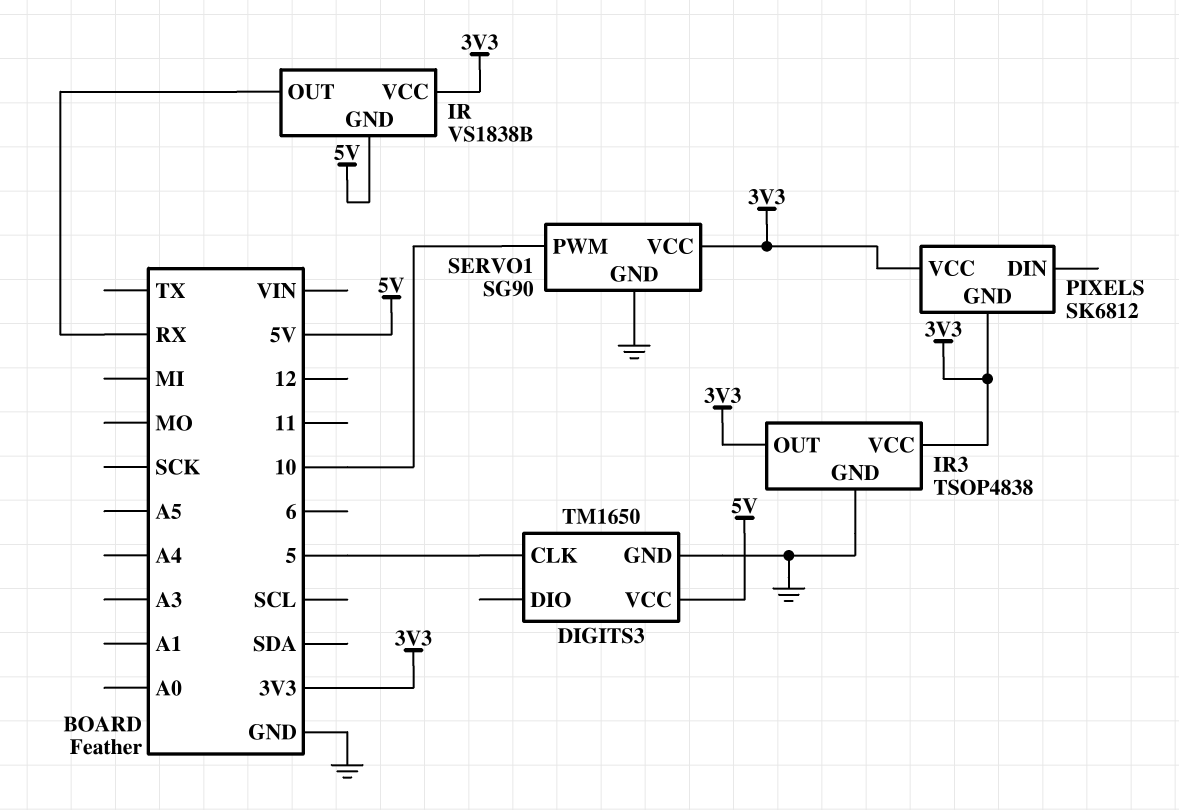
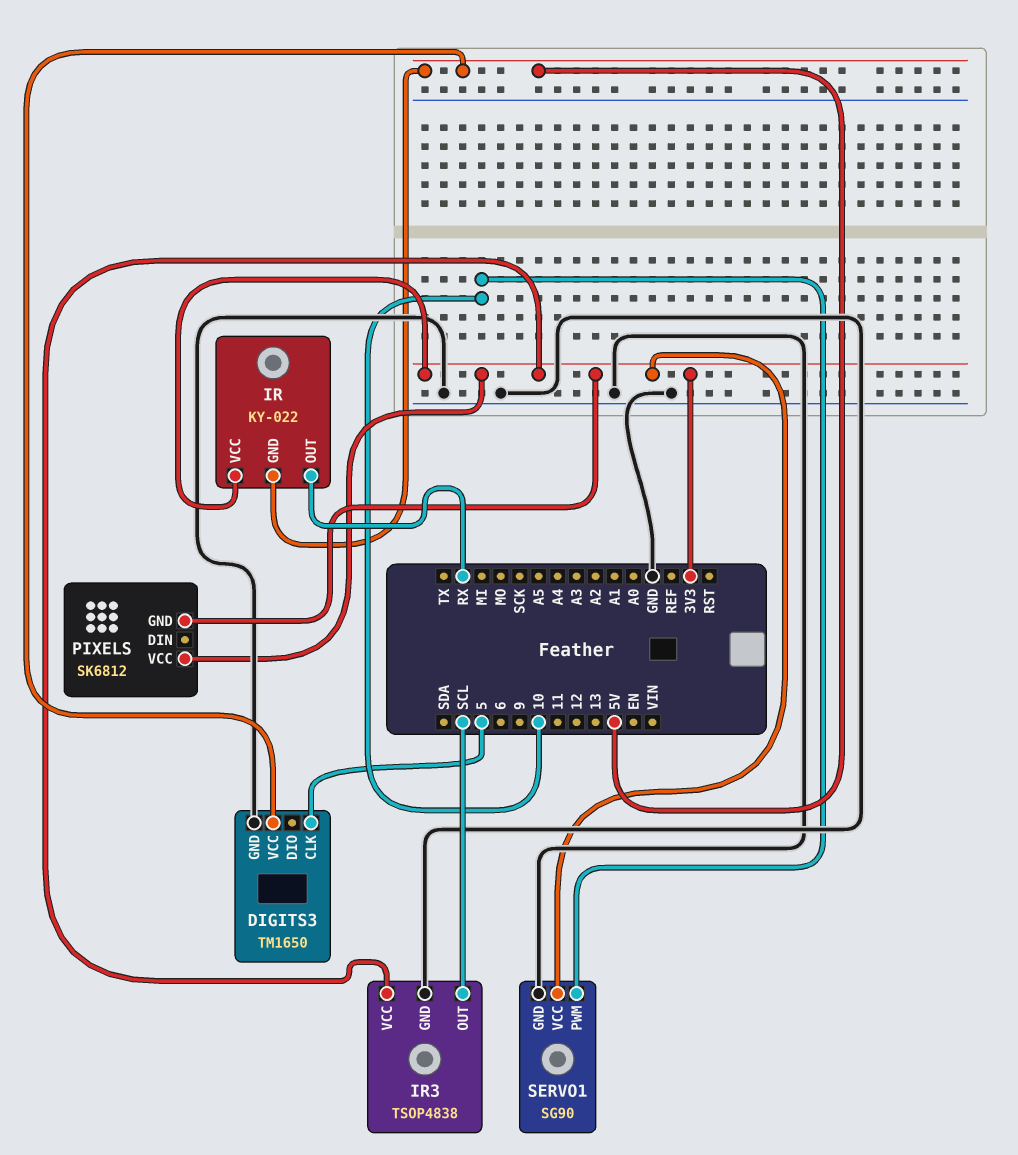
IR: VS1838B -> KY-022
IR3 pin OUT: 3V3 -> SCL

